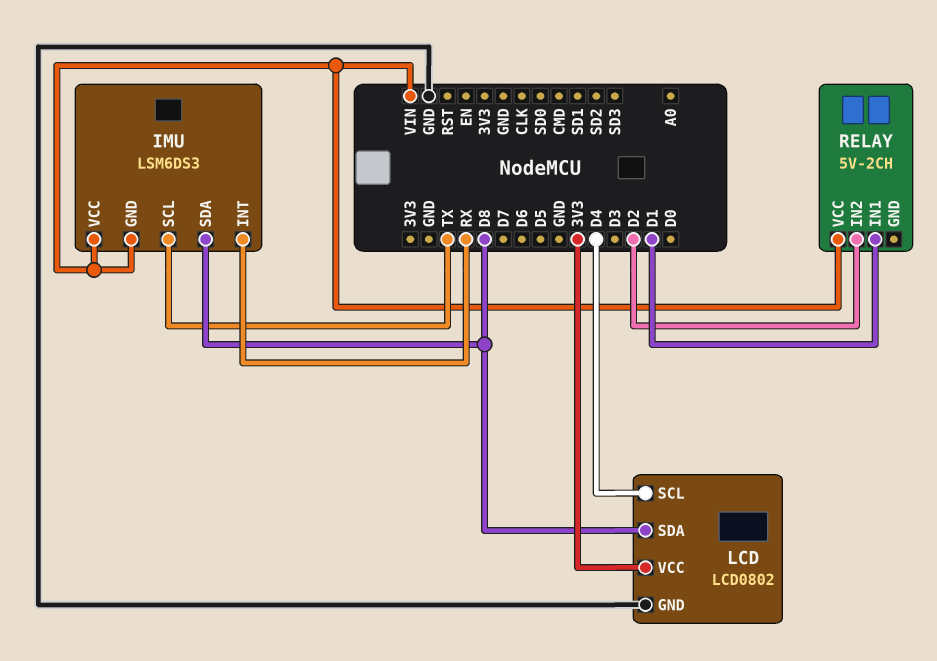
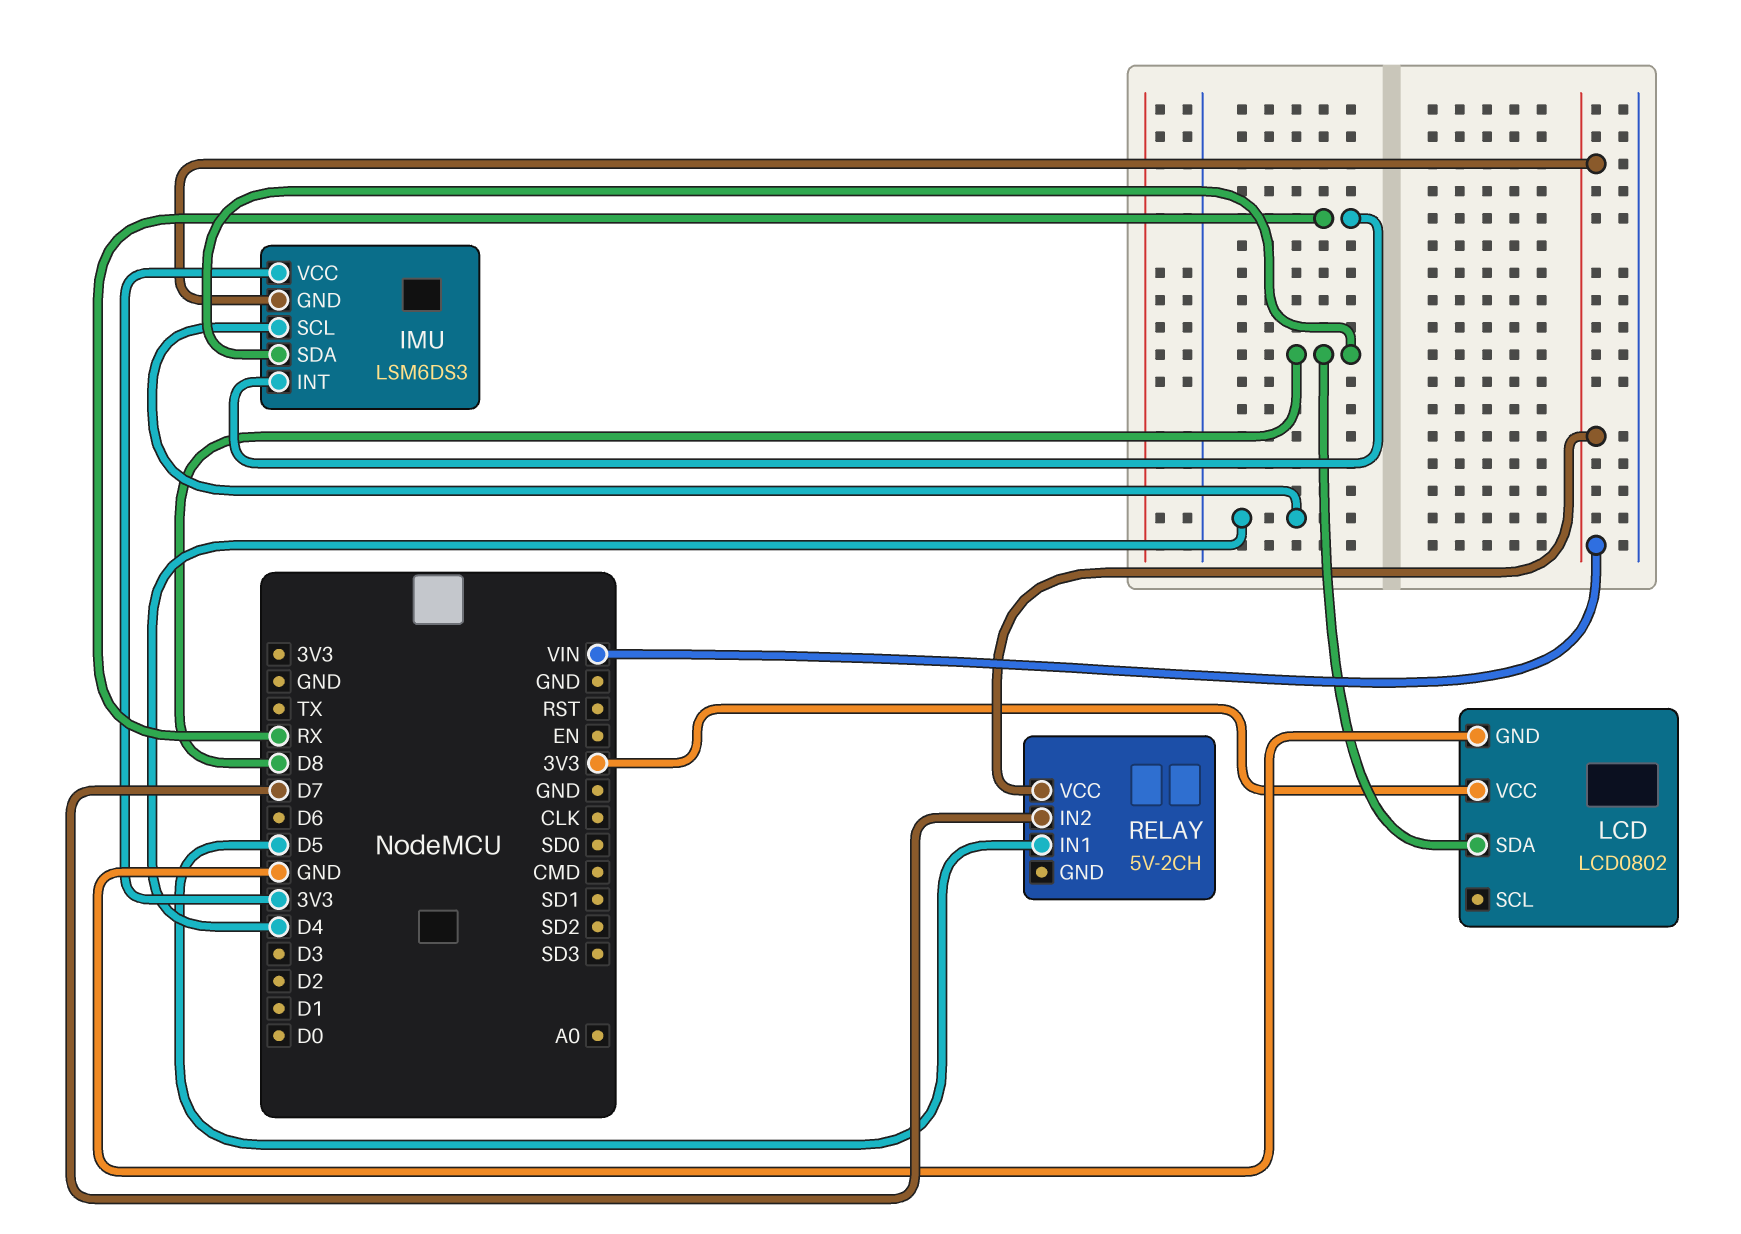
IMU pin SCL: TX -> D4
IMU pin VCC: VIN -> 3V3
LCD pin SCL: D4 -> none
RELAY pin IN1: D1 -> D5
RELAY pin IN2: D2 -> D7

